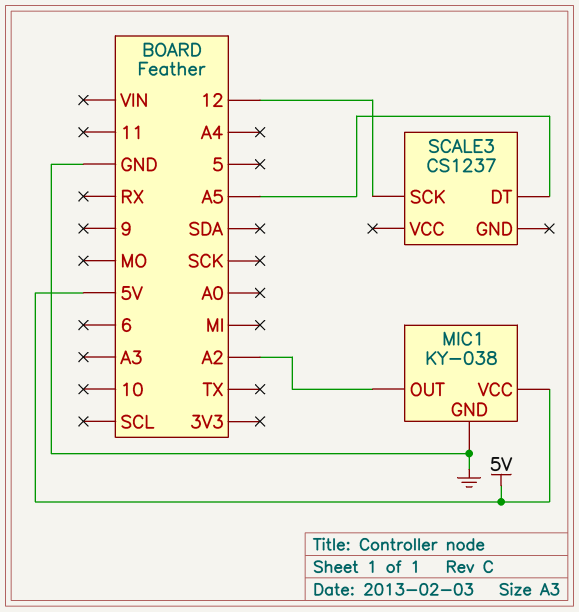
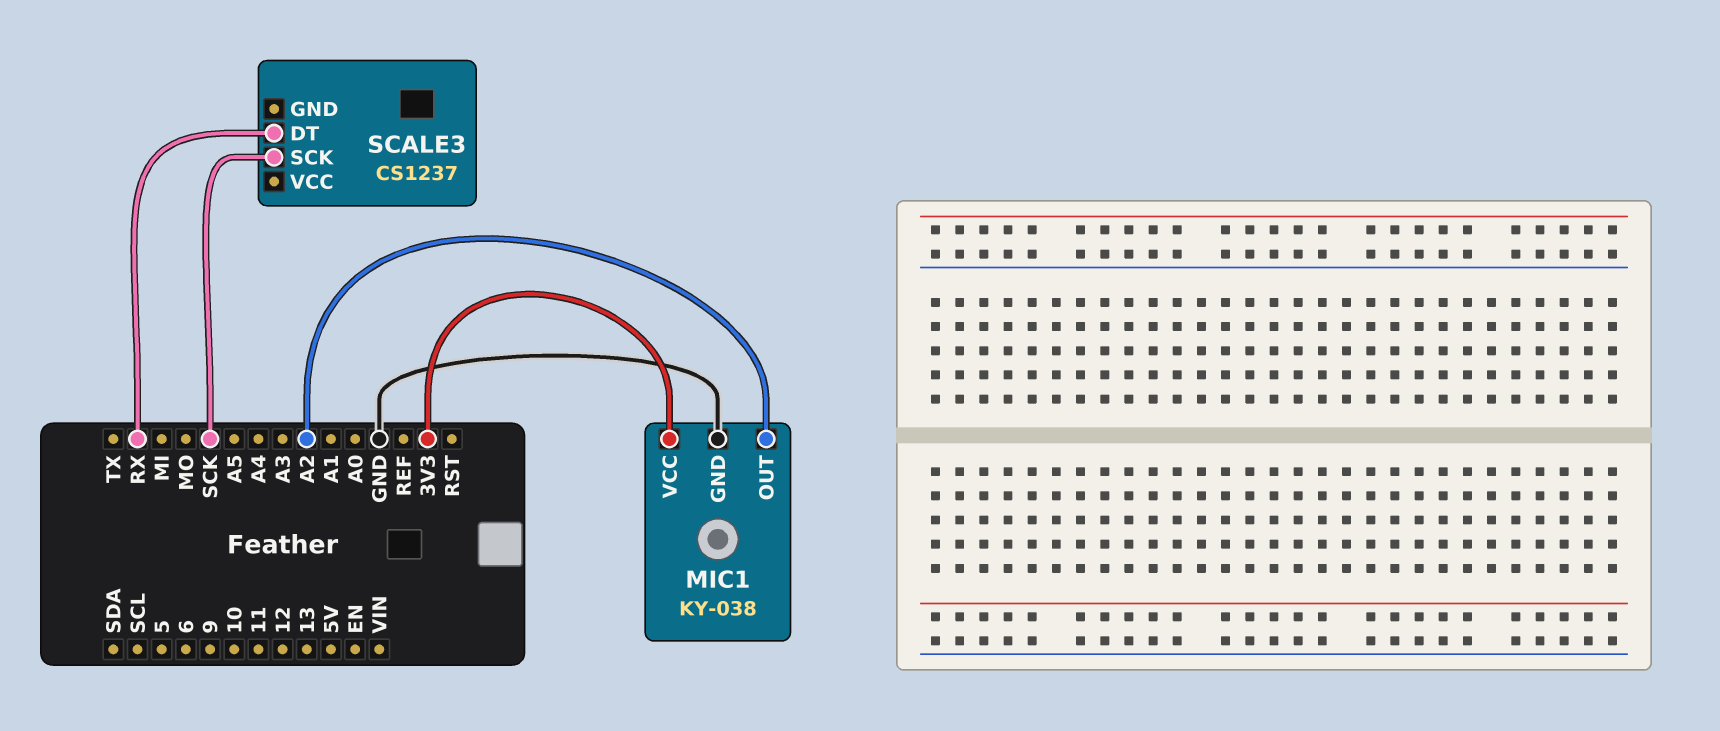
MIC1 pin VCC: 5V -> 3V3
SCALE3 pin DT: A5 -> RX
SCALE3 pin SCK: 12 -> SCK

